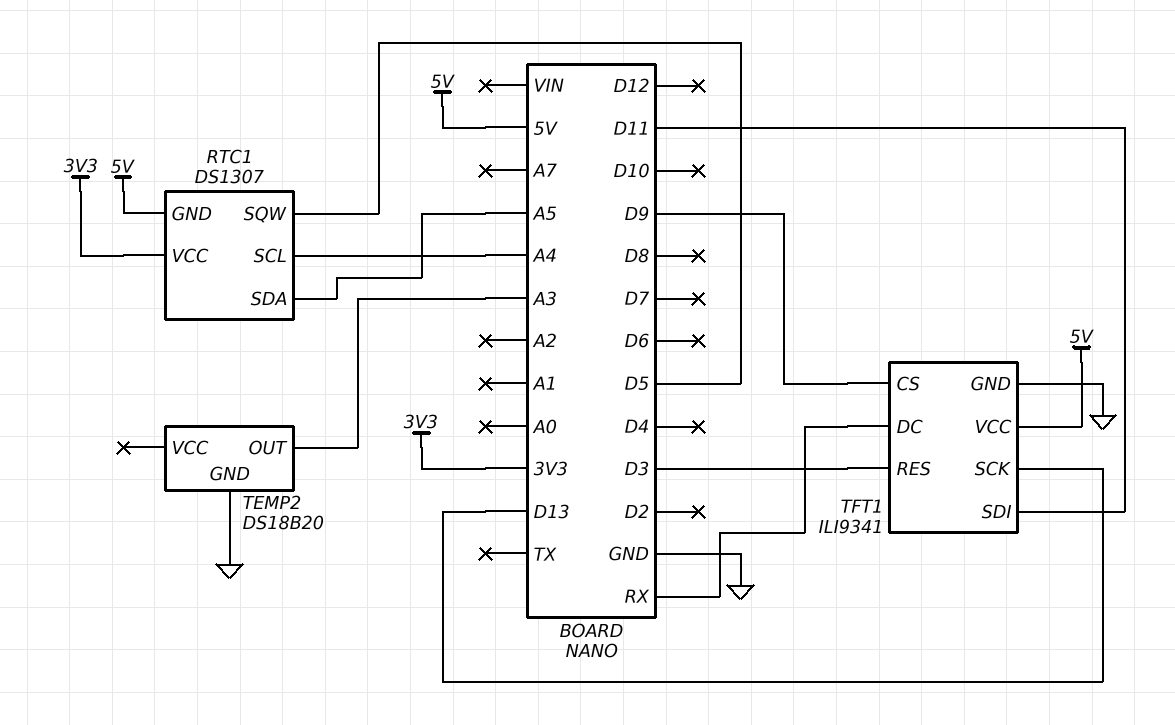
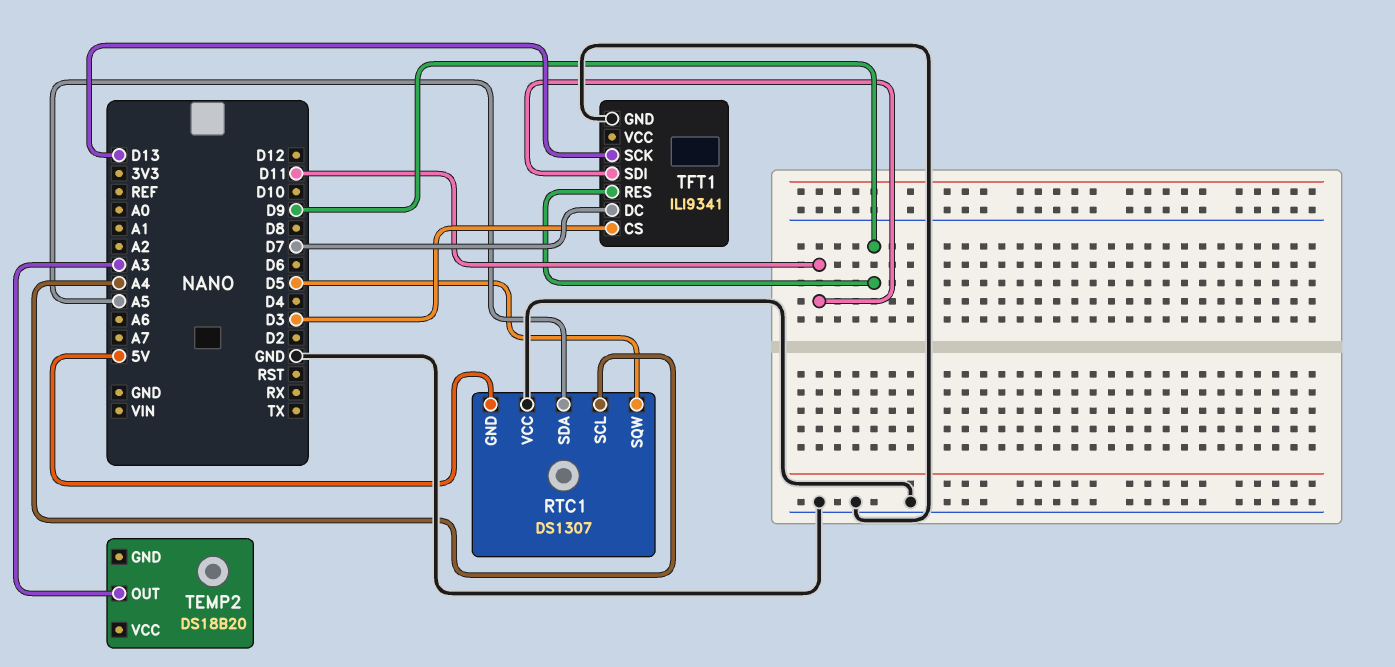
RTC1 pin VCC: 3V3 -> GND
TEMP2 pin GND: GND -> none
TFT1 pin CS: D9 -> D3
TFT1 pin DC: RX -> D7
TFT1 pin RES: D3 -> D9
TFT1 pin VCC: 5V -> none

